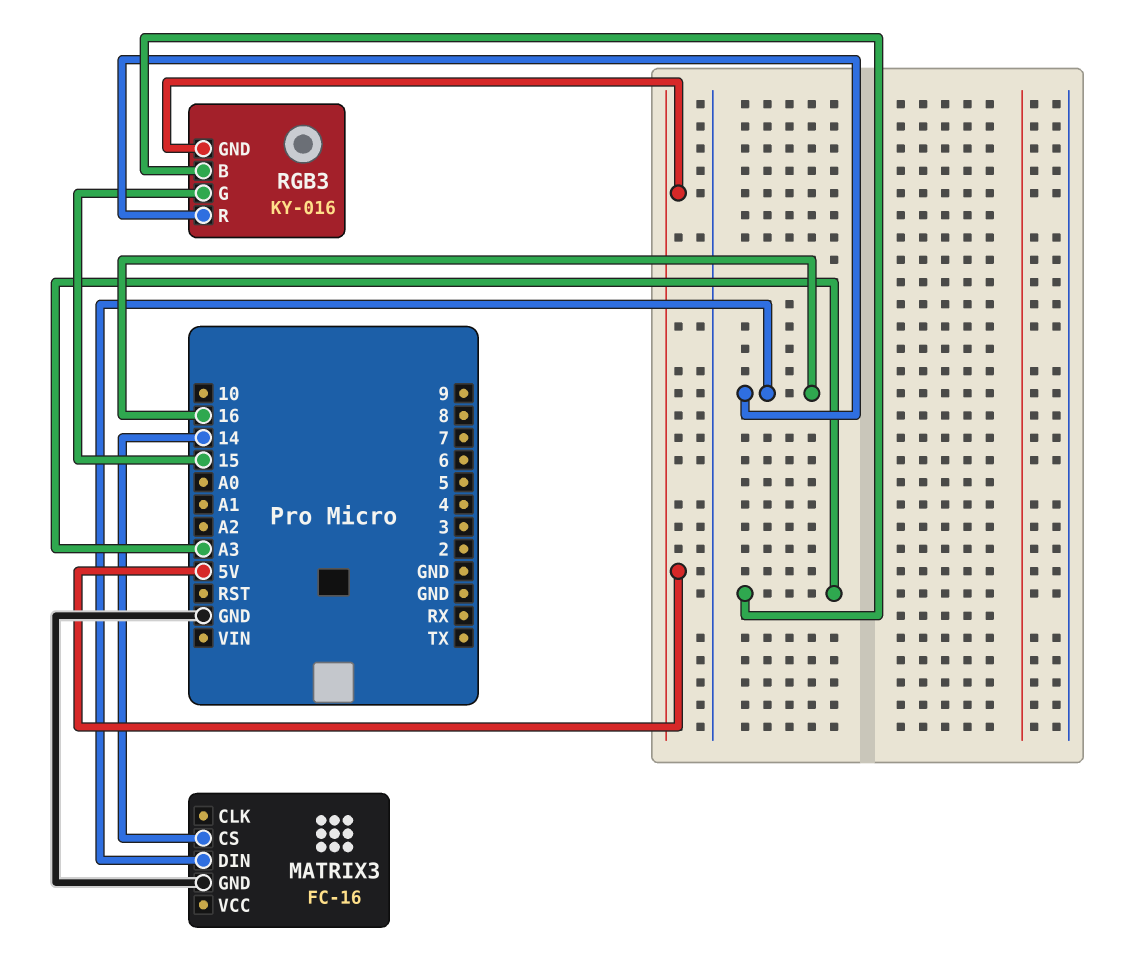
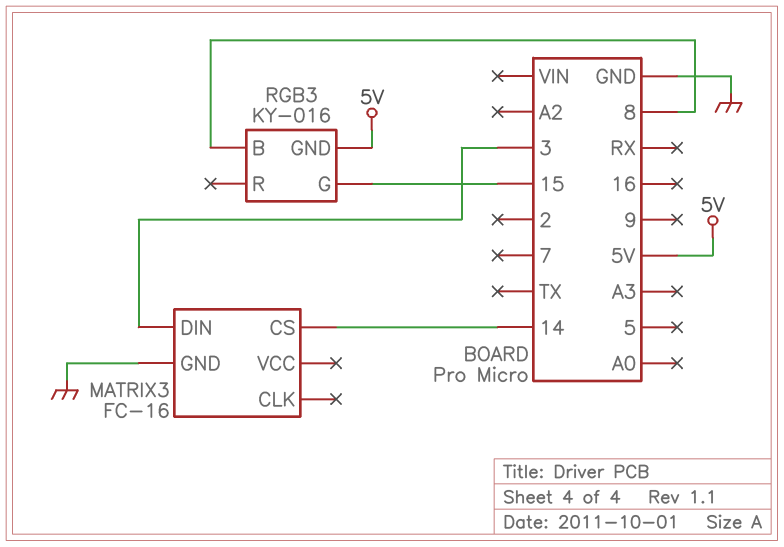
MATRIX3 pin DIN: 16 -> 3
RGB3 pin B: A3 -> 8
RGB3 pin R: 16 -> none

